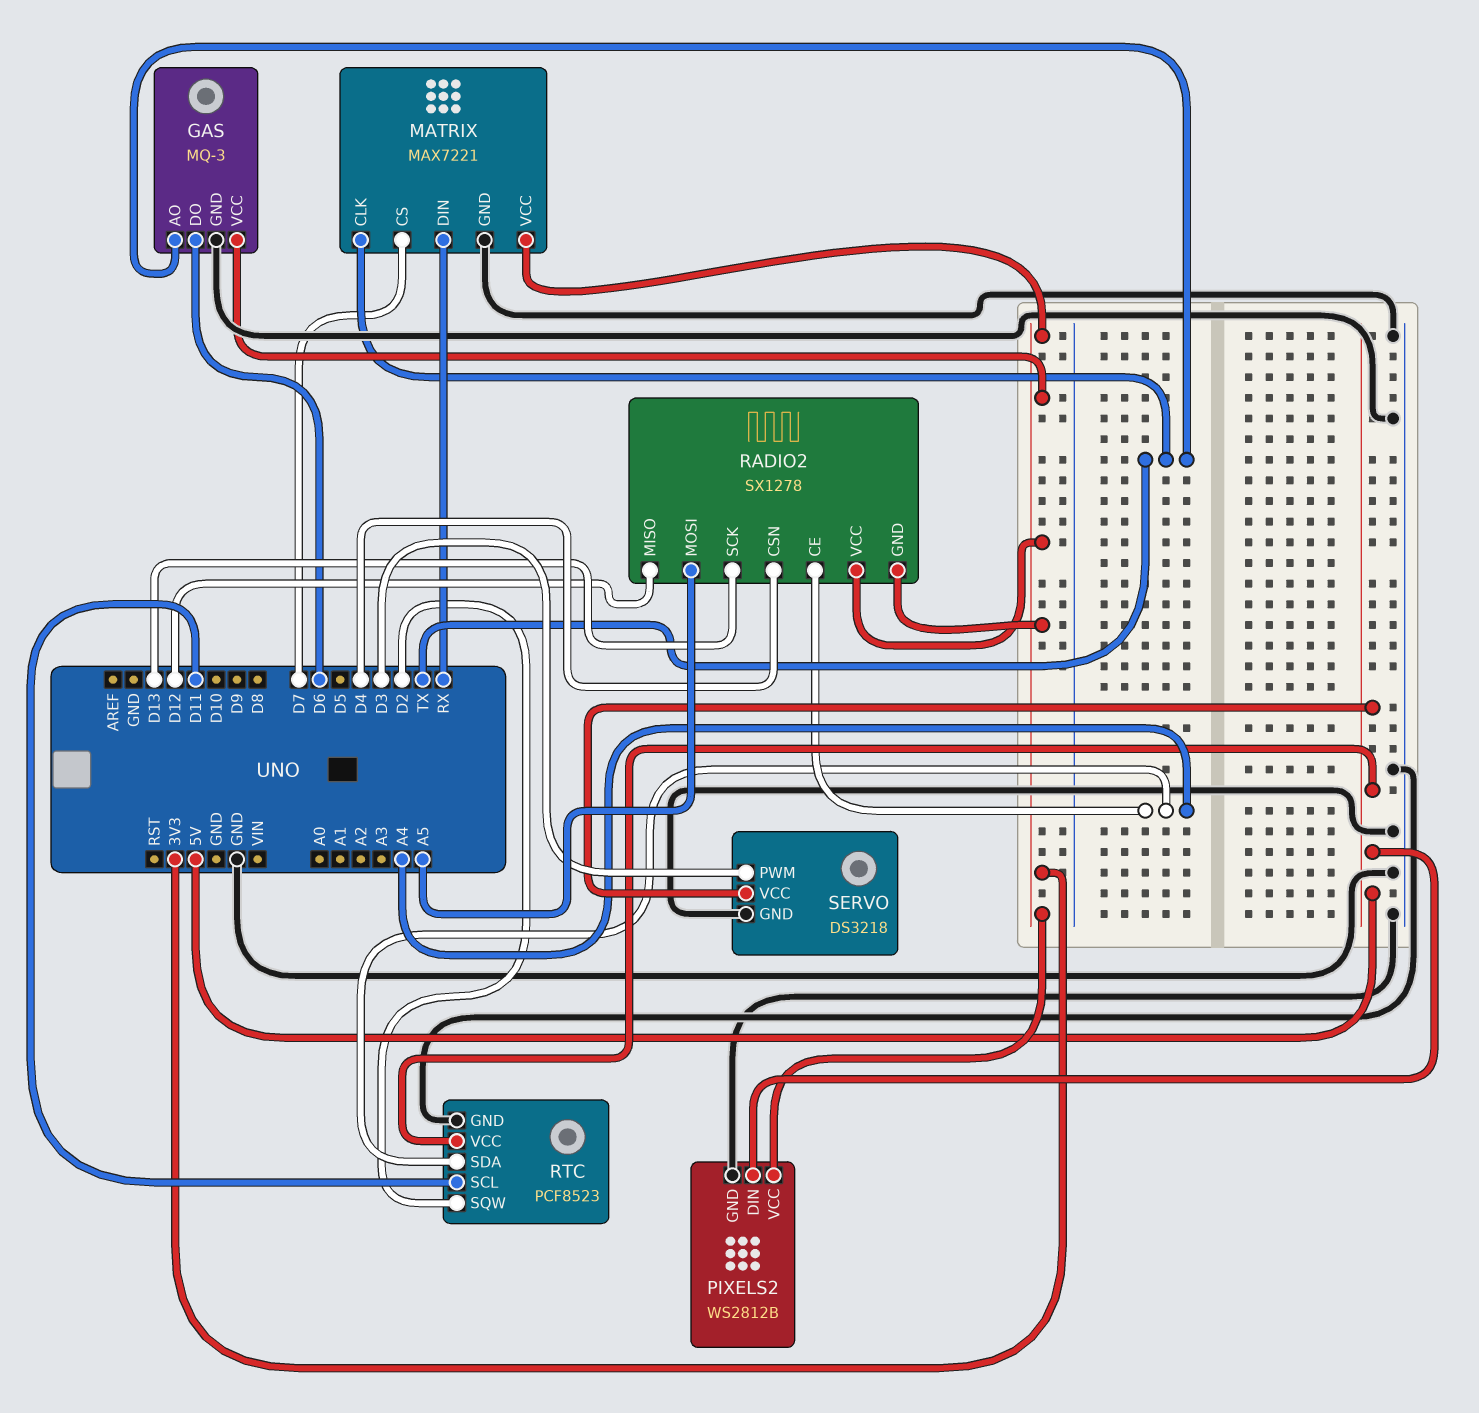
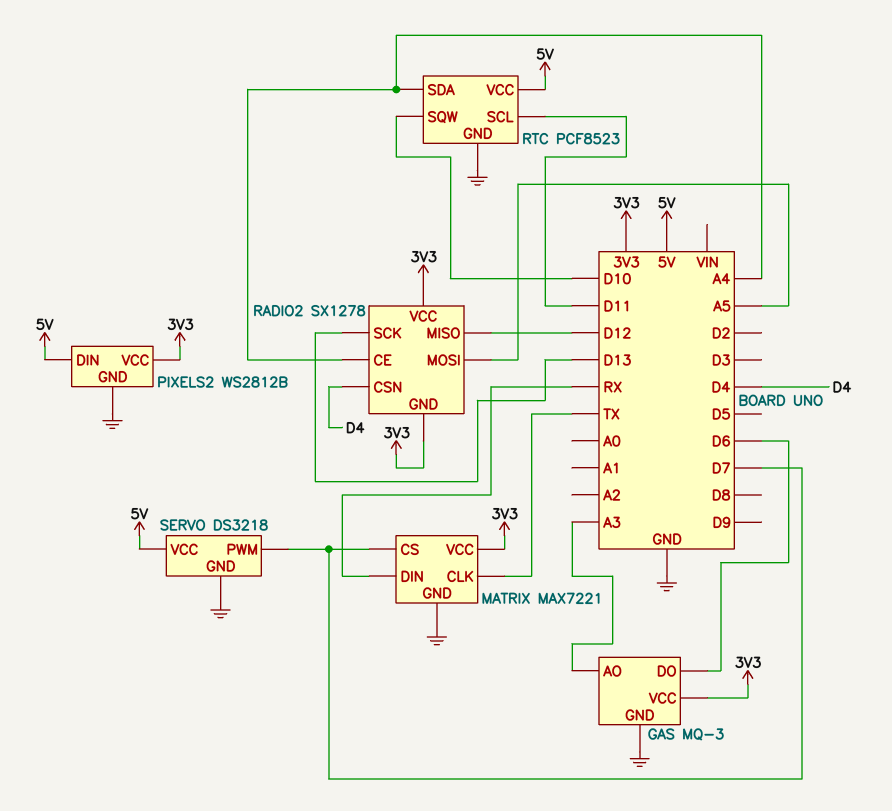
GAS pin AO: TX -> A3
RTC pin SQW: D2 -> D10
SERVO pin PWM: D3 -> D7

